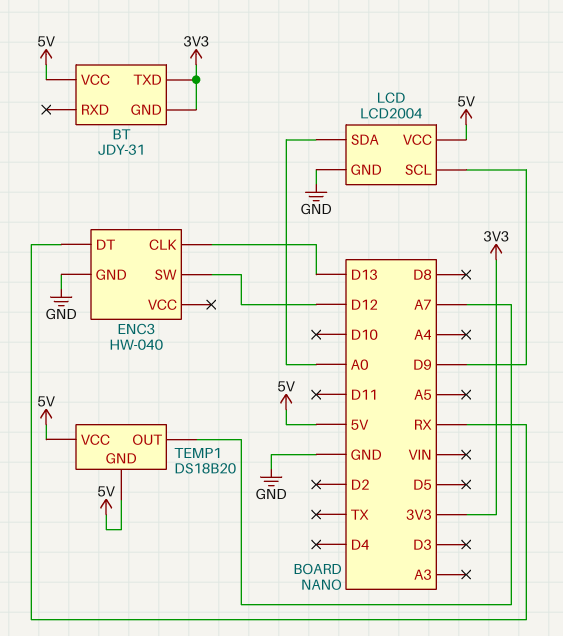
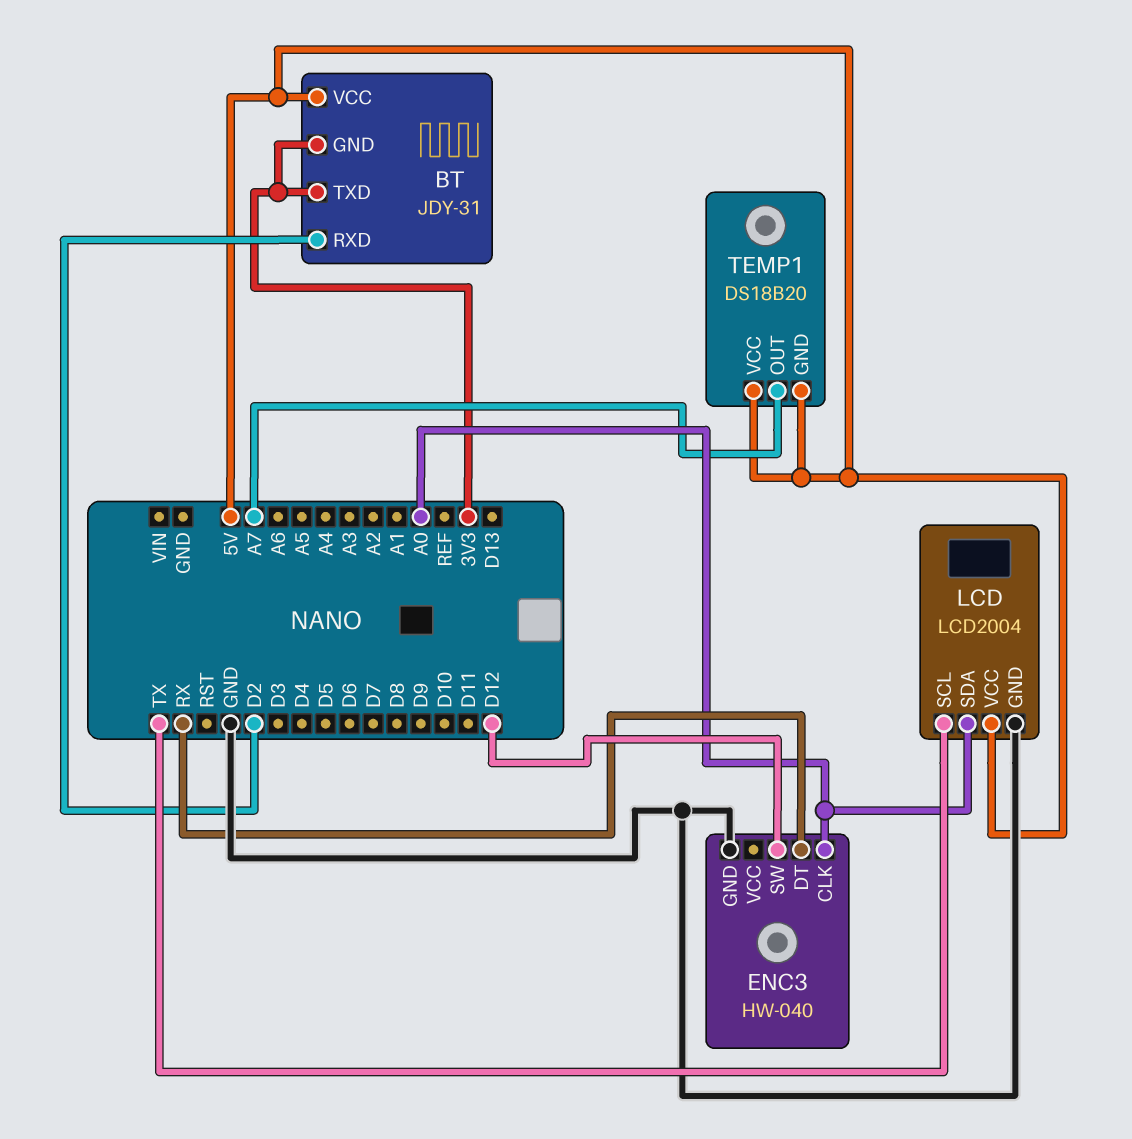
BT pin RXD: none -> D2
ENC3 pin CLK: D13 -> A0
LCD pin SCL: D9 -> TX

